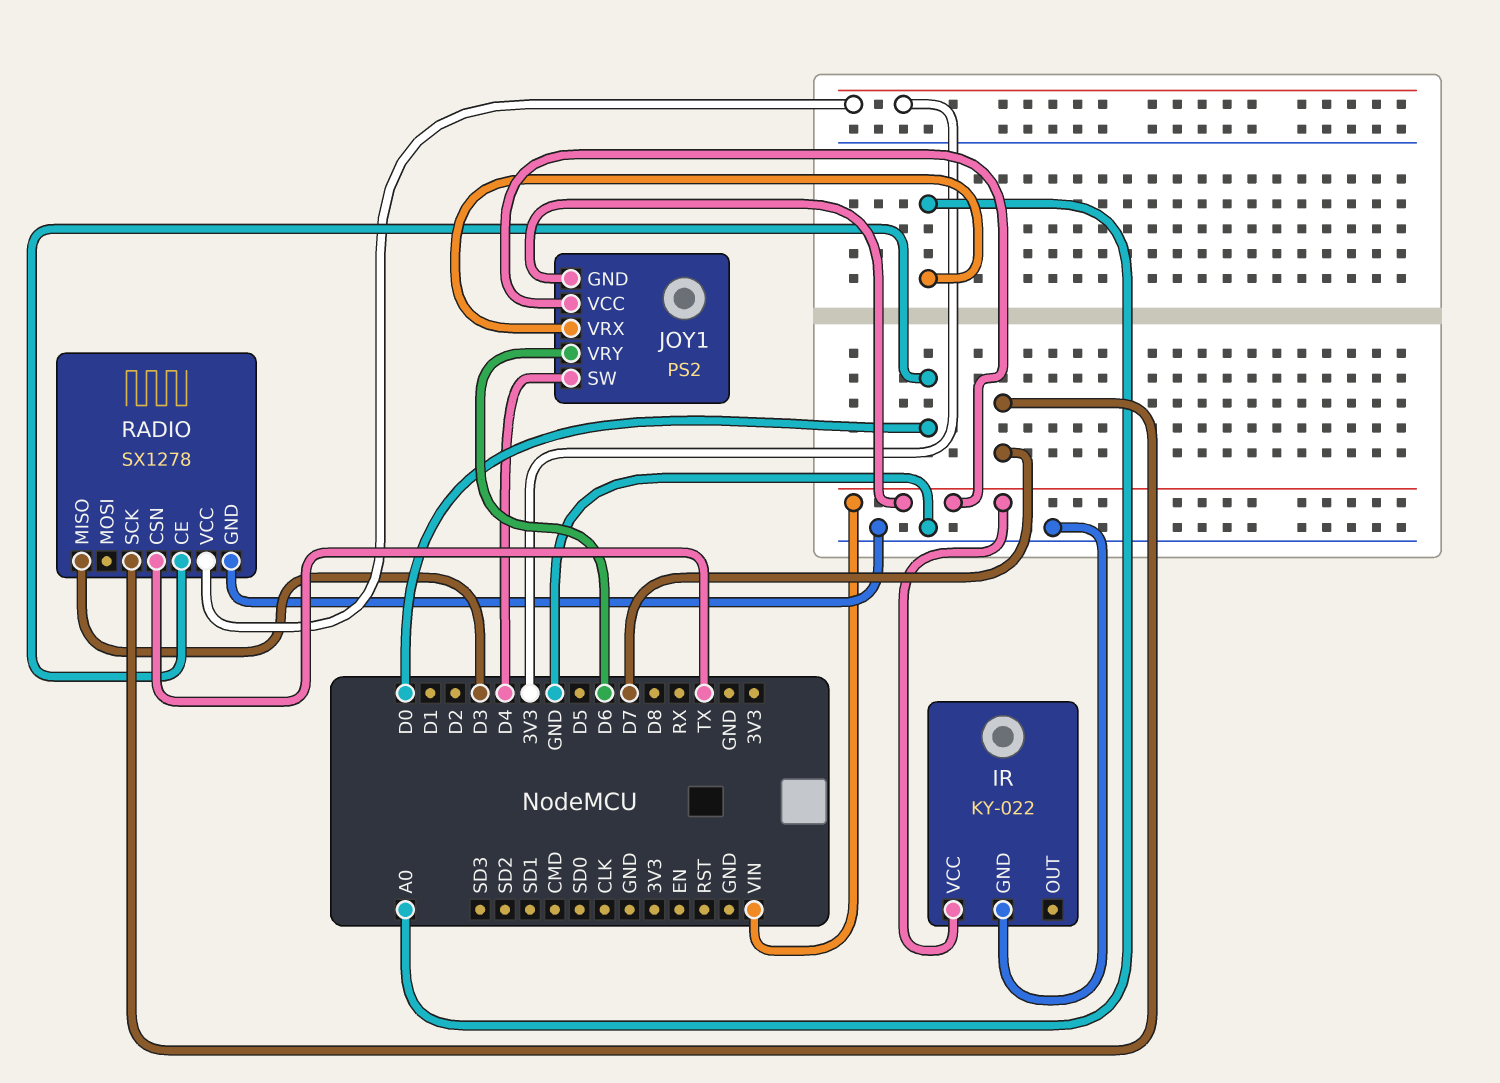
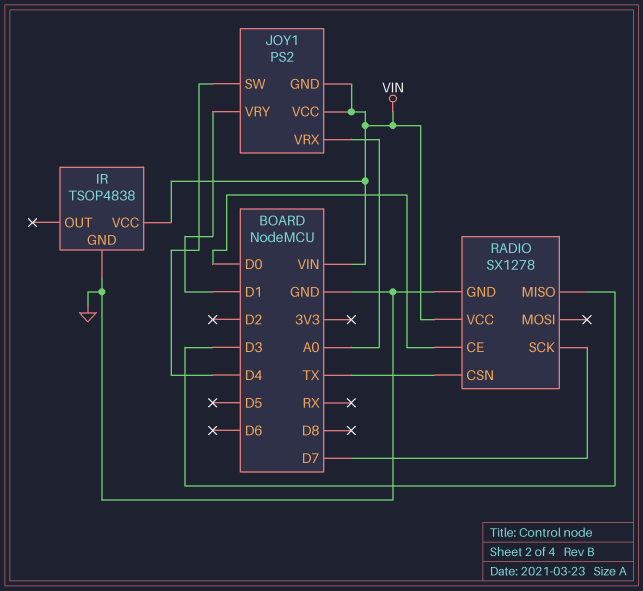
IR: KY-022 -> TSOP4838
JOY1 pin VRY: D6 -> D1
RADIO pin VCC: 3V3 -> VIN

